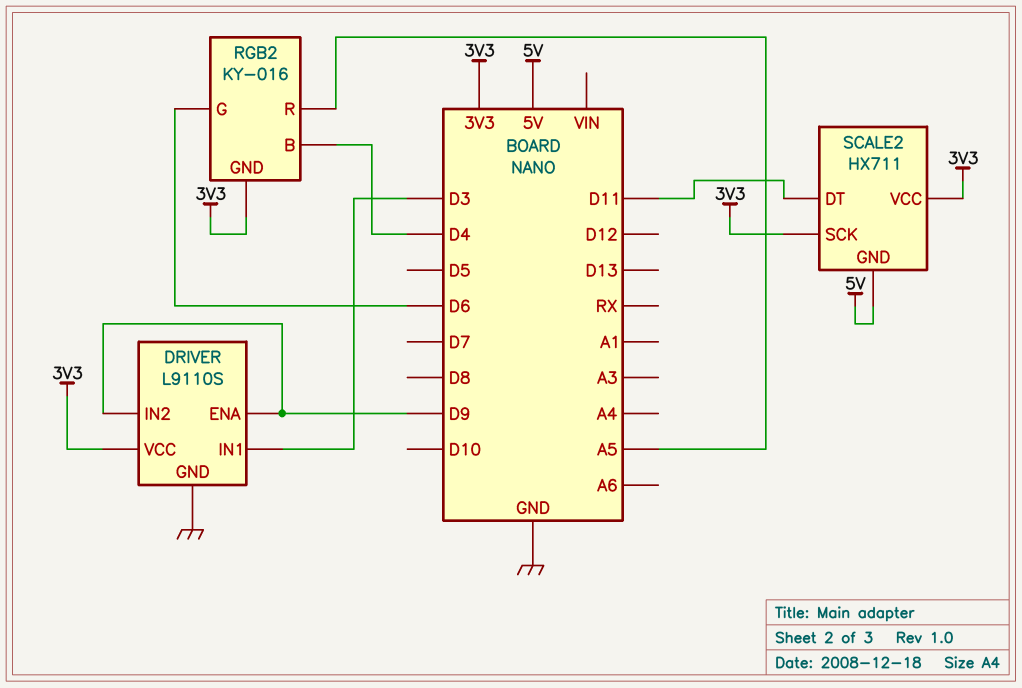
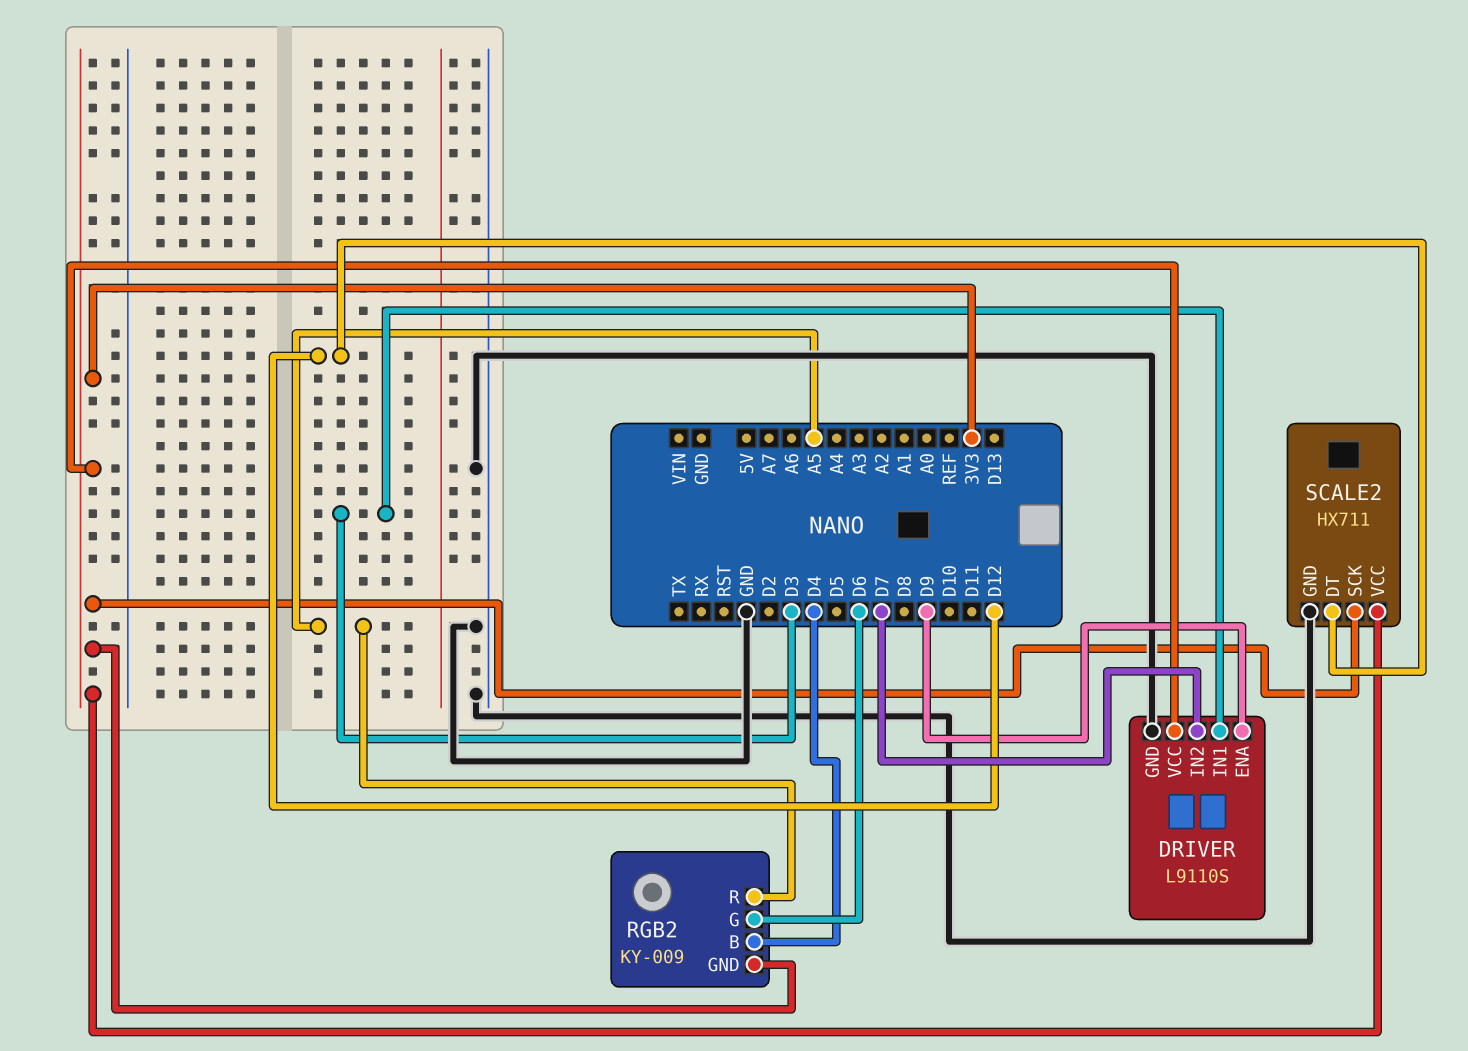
DRIVER pin IN2: D9 -> D7
RGB2: KY-016 -> KY-009
SCALE2 pin DT: D11 -> D12
SCALE2 pin GND: 5V -> GND

